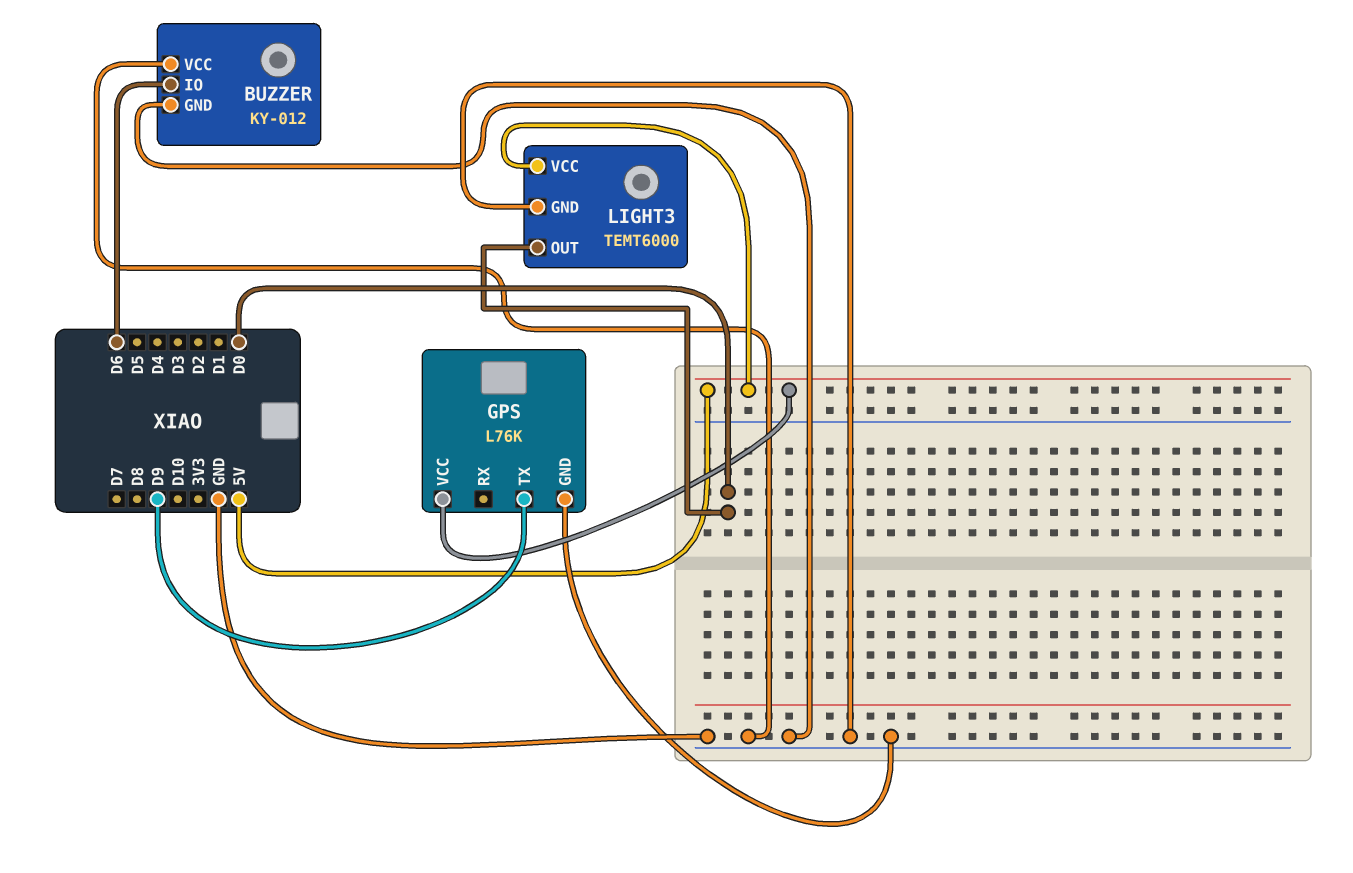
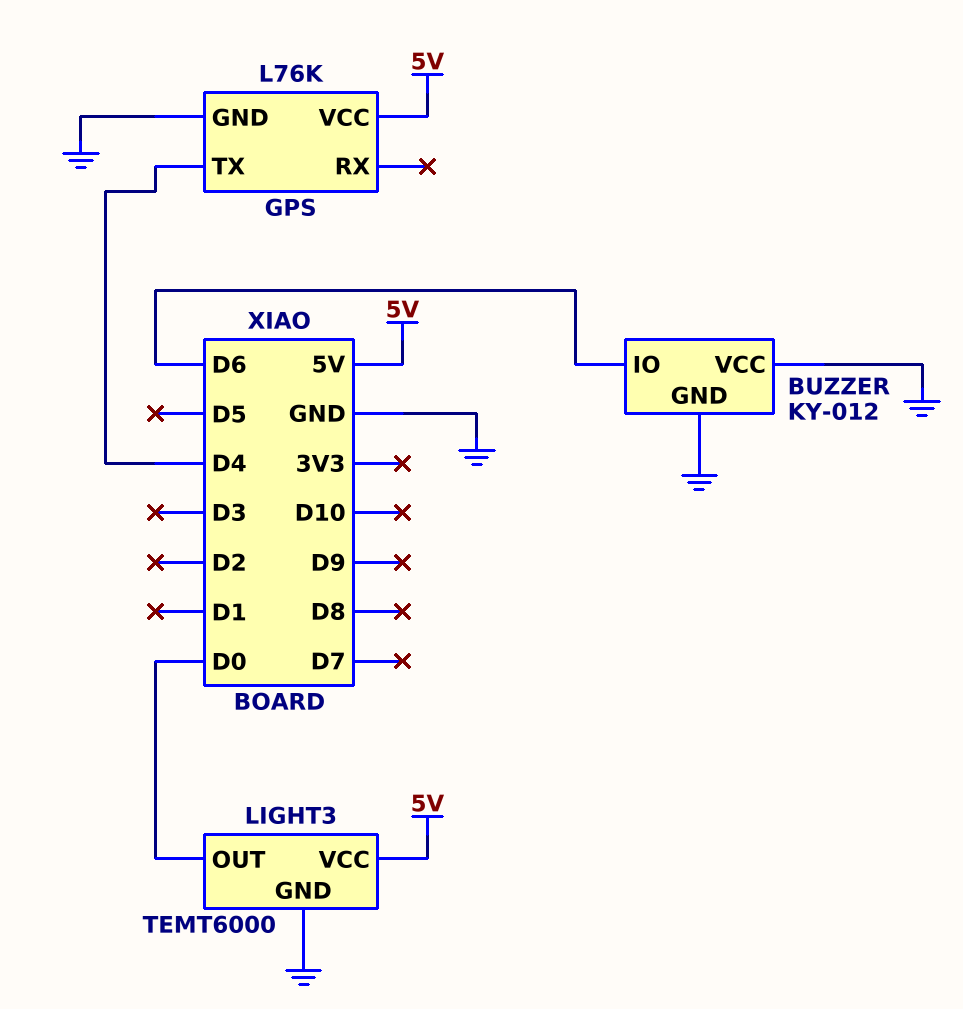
GPS pin TX: D9 -> D4

